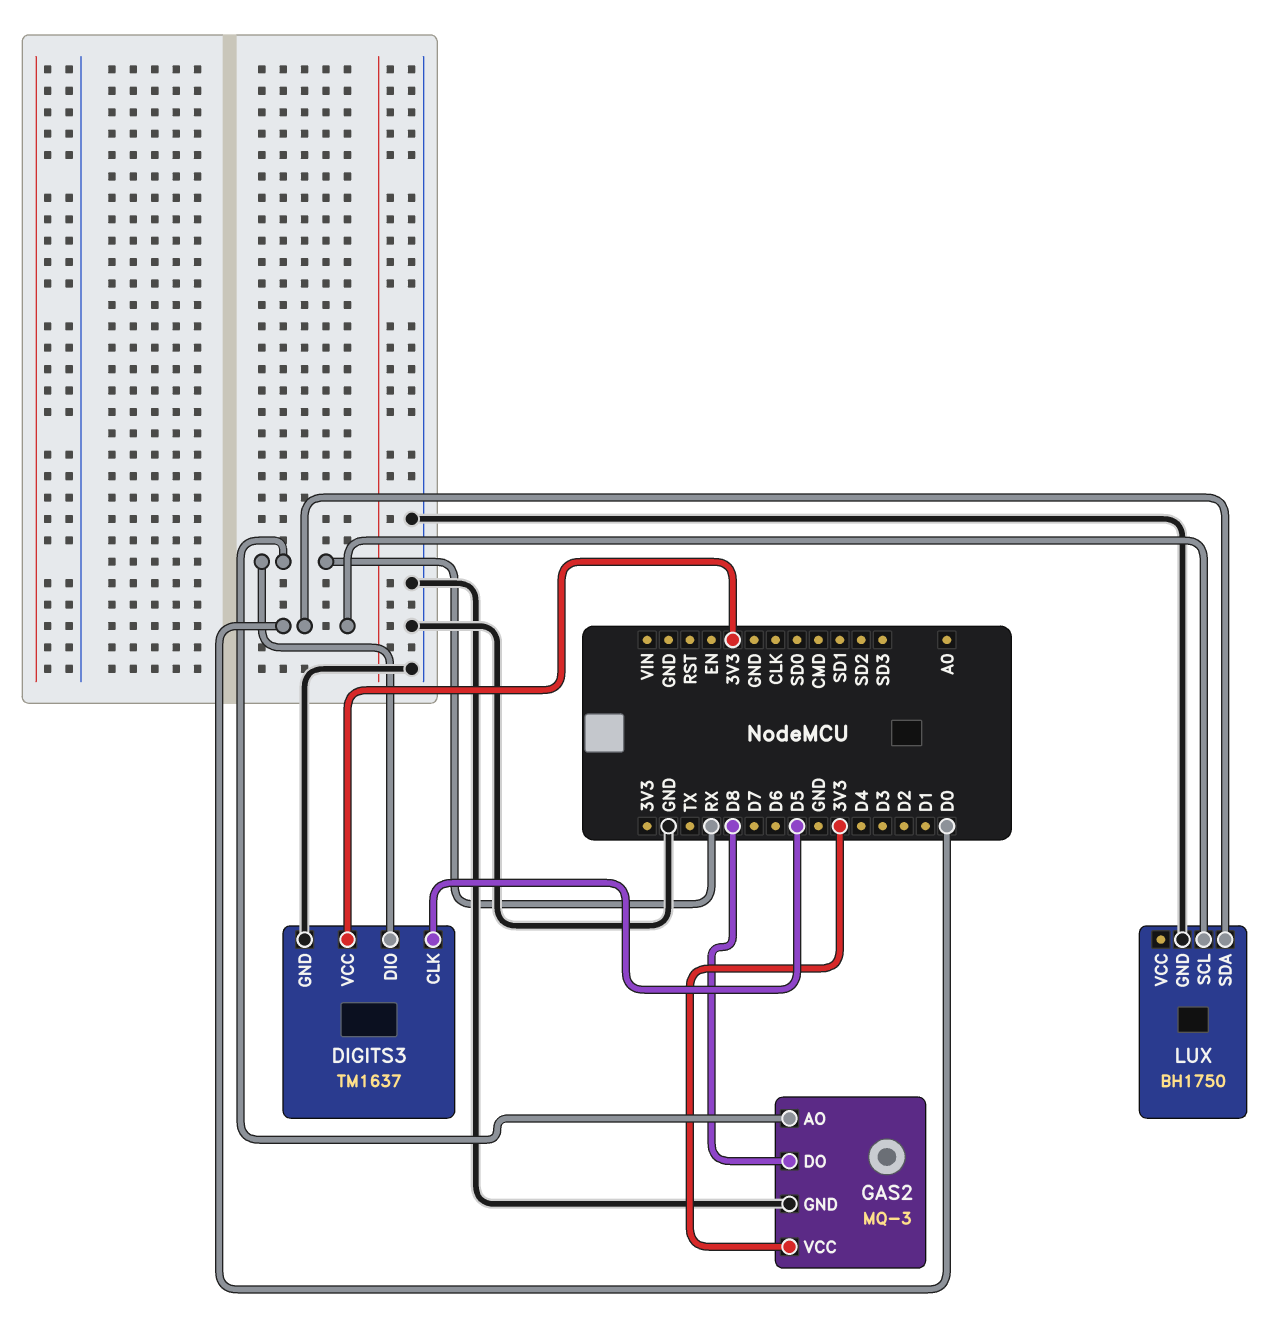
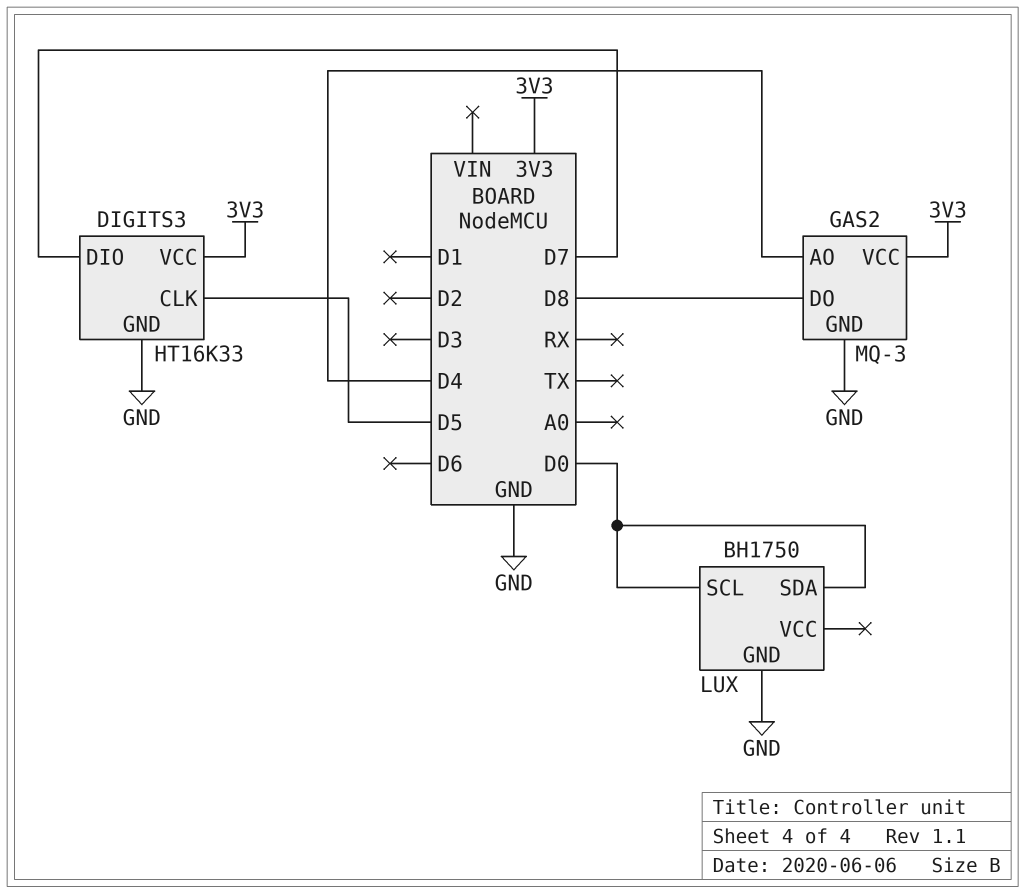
DIGITS3: TM1637 -> HT16K33
DIGITS3 pin DIO: RX -> D7
GAS2 pin AO: RX -> D4

